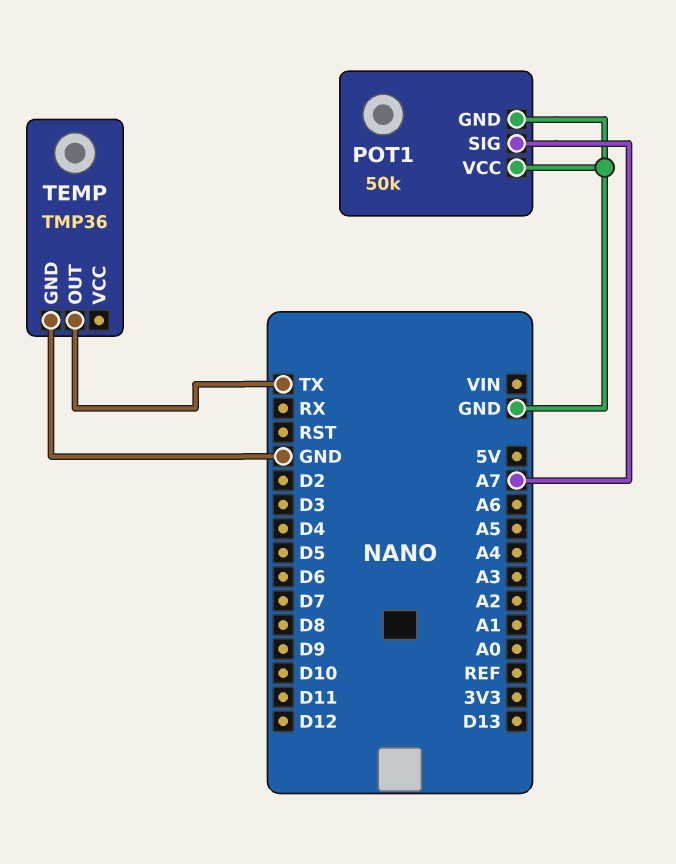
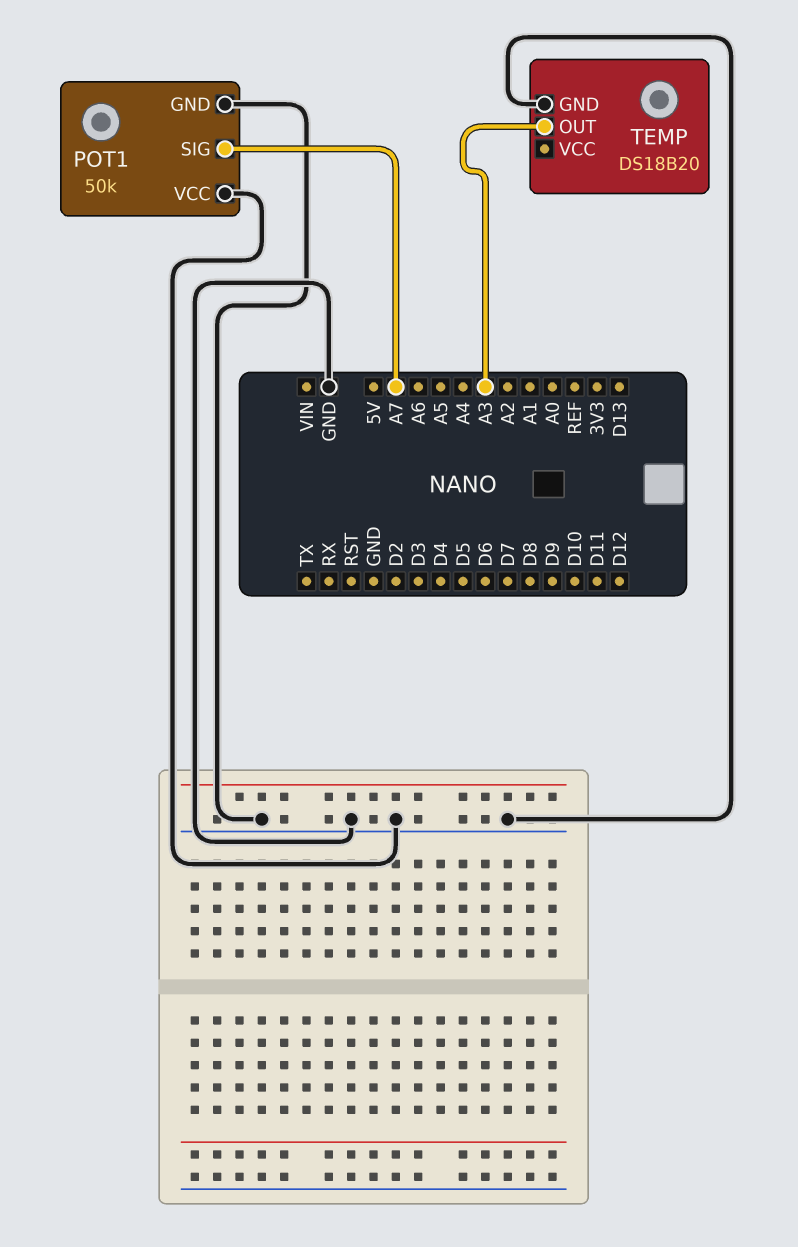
TEMP: TMP36 -> DS18B20
TEMP pin OUT: TX -> A3

